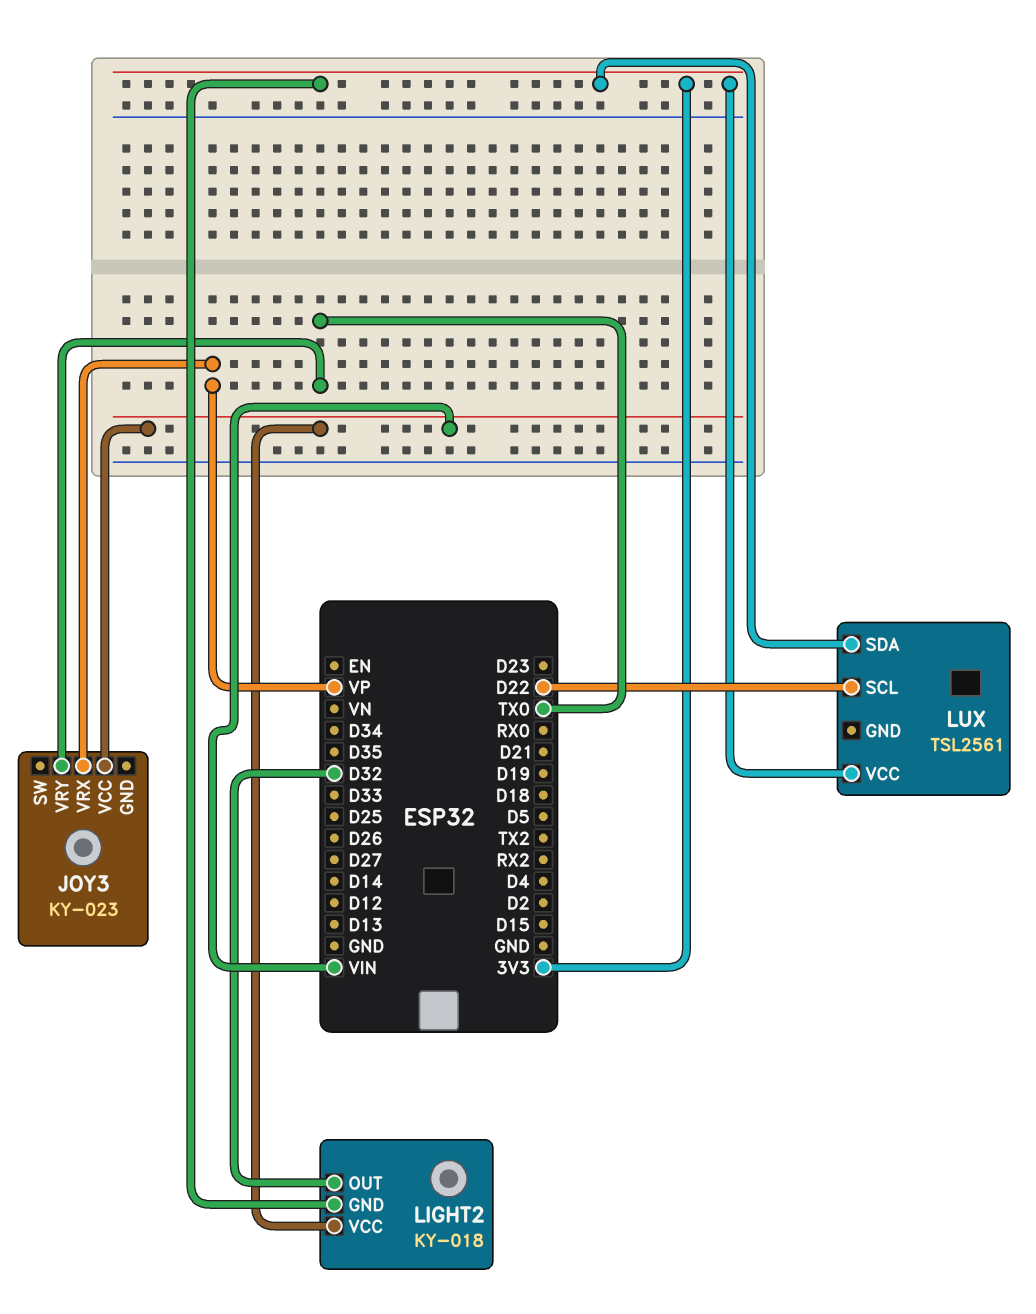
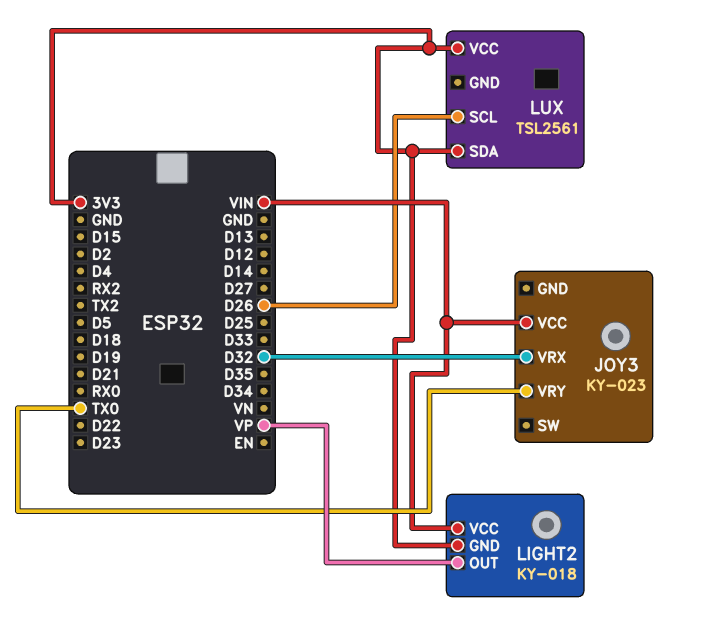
JOY3 pin VRX: VP -> D32
LIGHT2 pin OUT: D32 -> VP
LUX pin SCL: D22 -> D26

